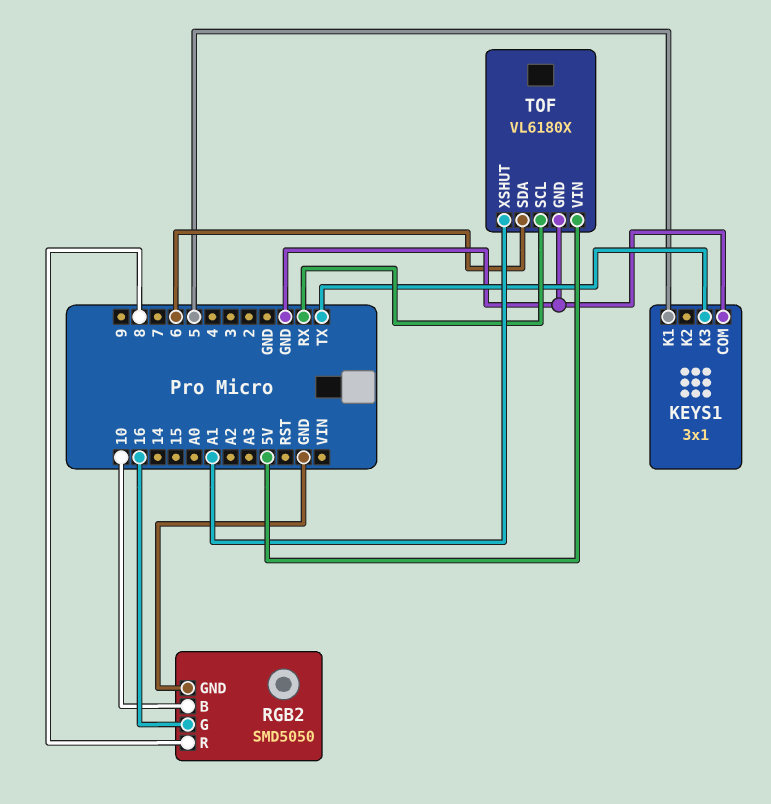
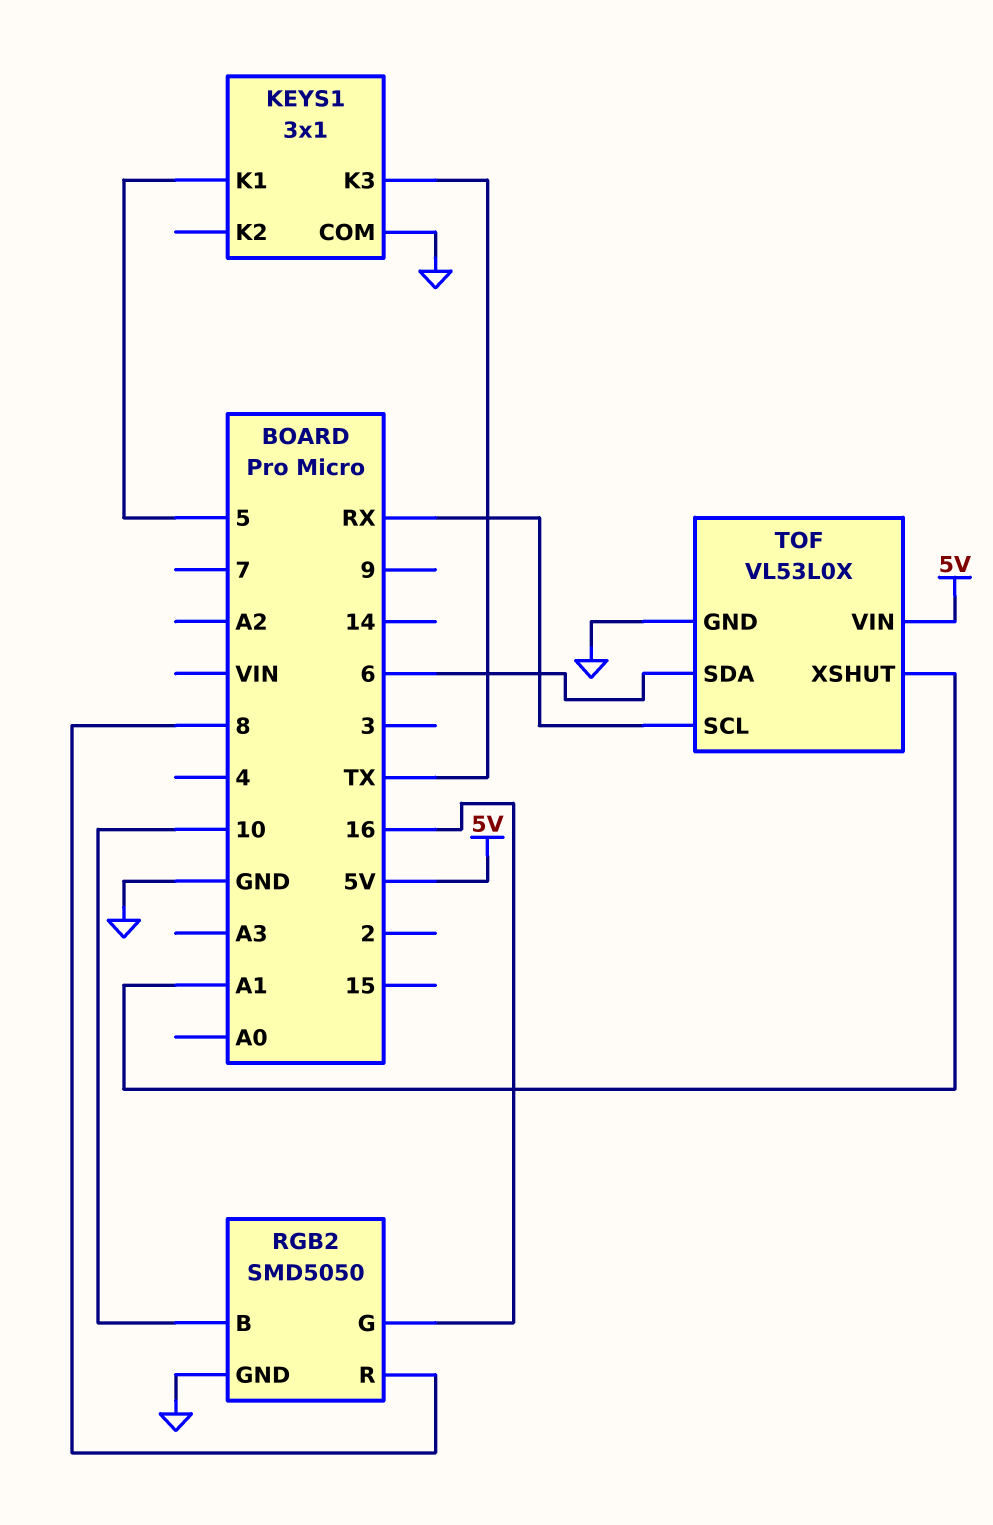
TOF: VL6180X -> VL53L0X

